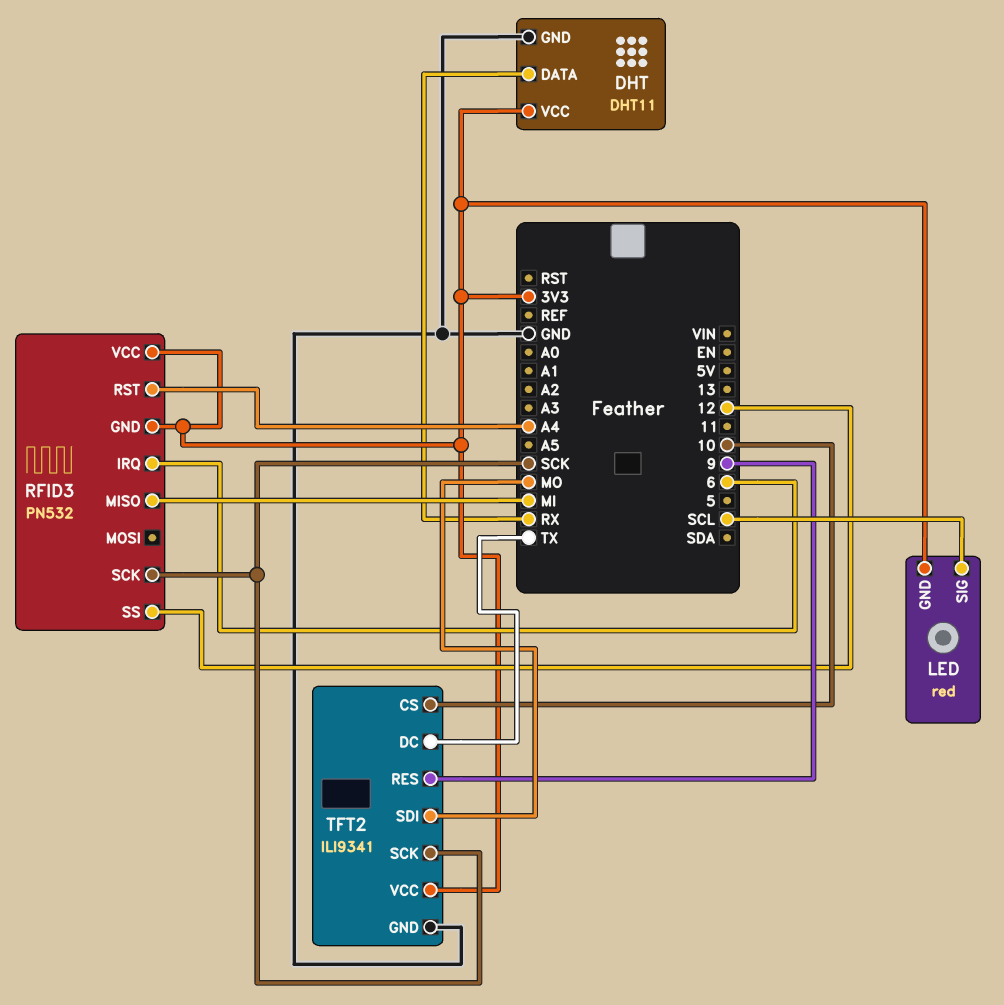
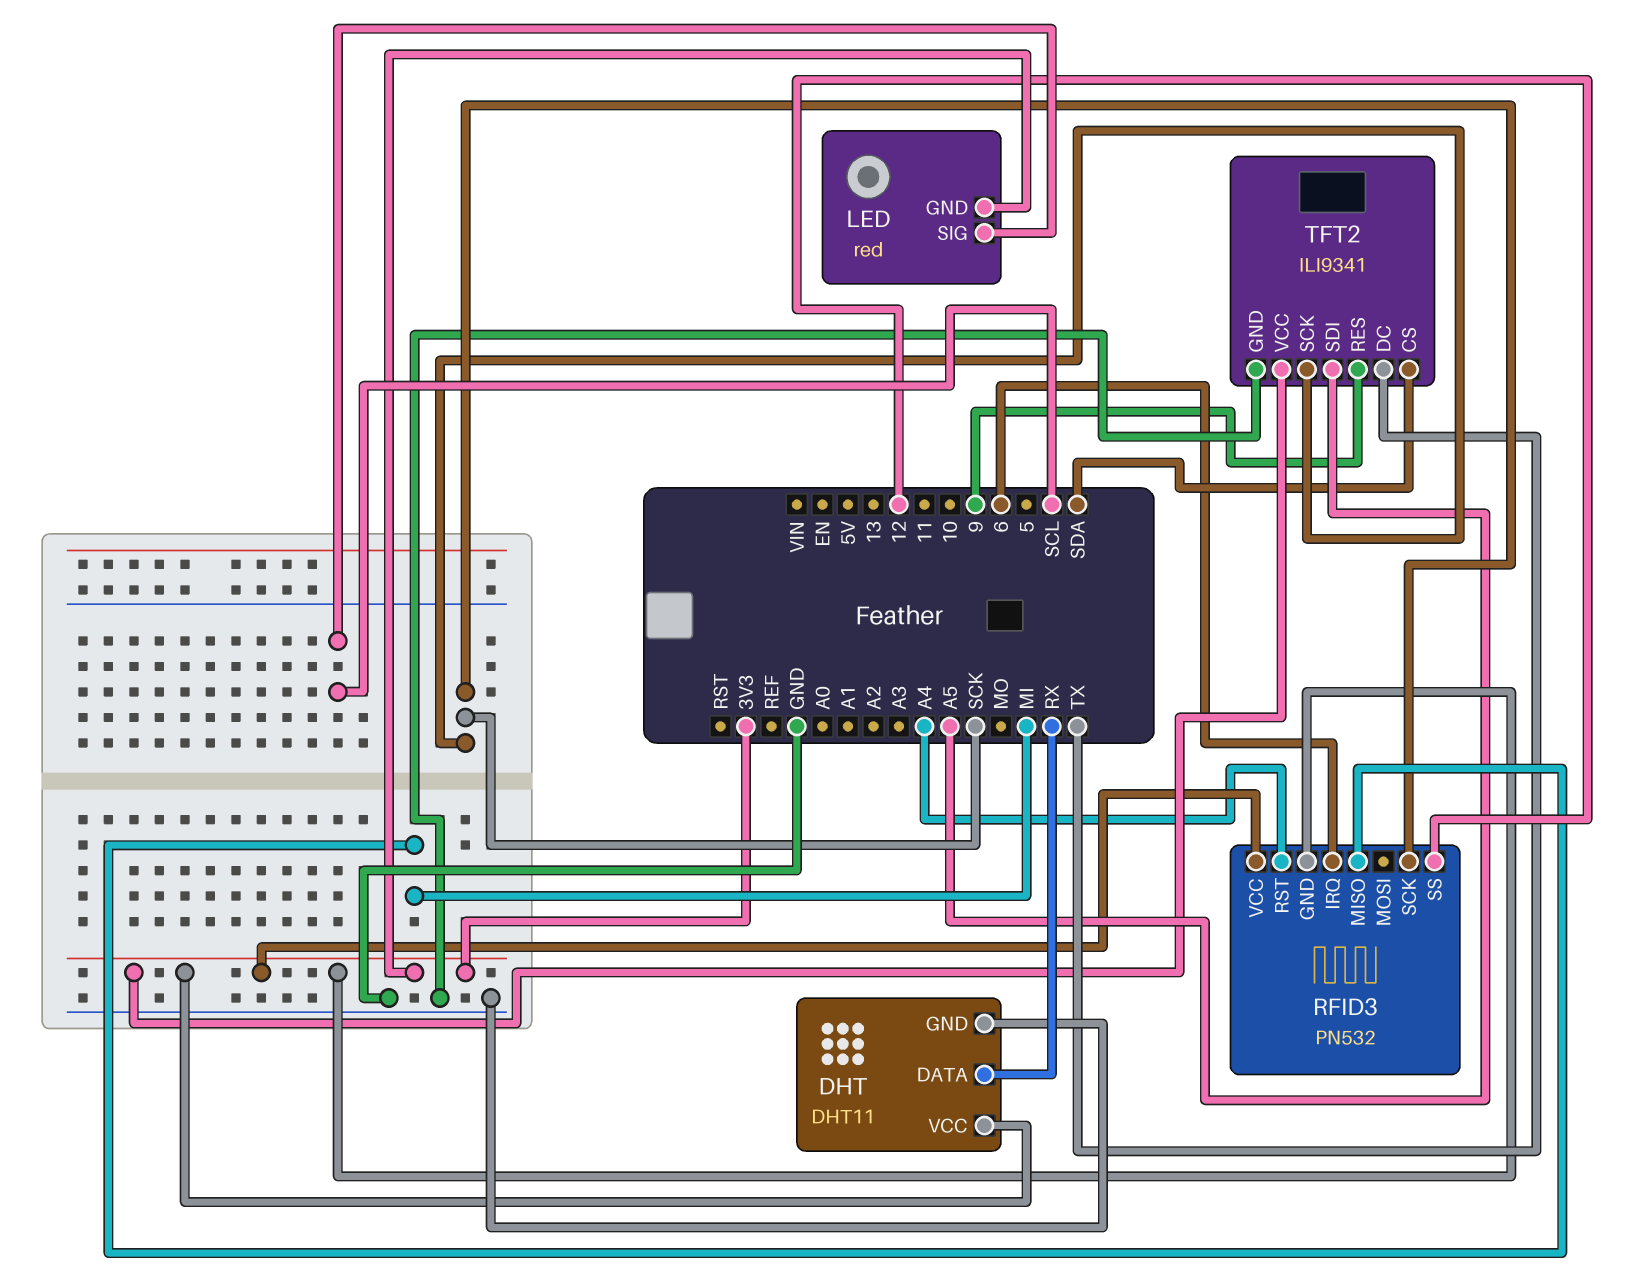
TFT2 pin CS: 10 -> SDA
TFT2 pin SDI: MO -> A5

